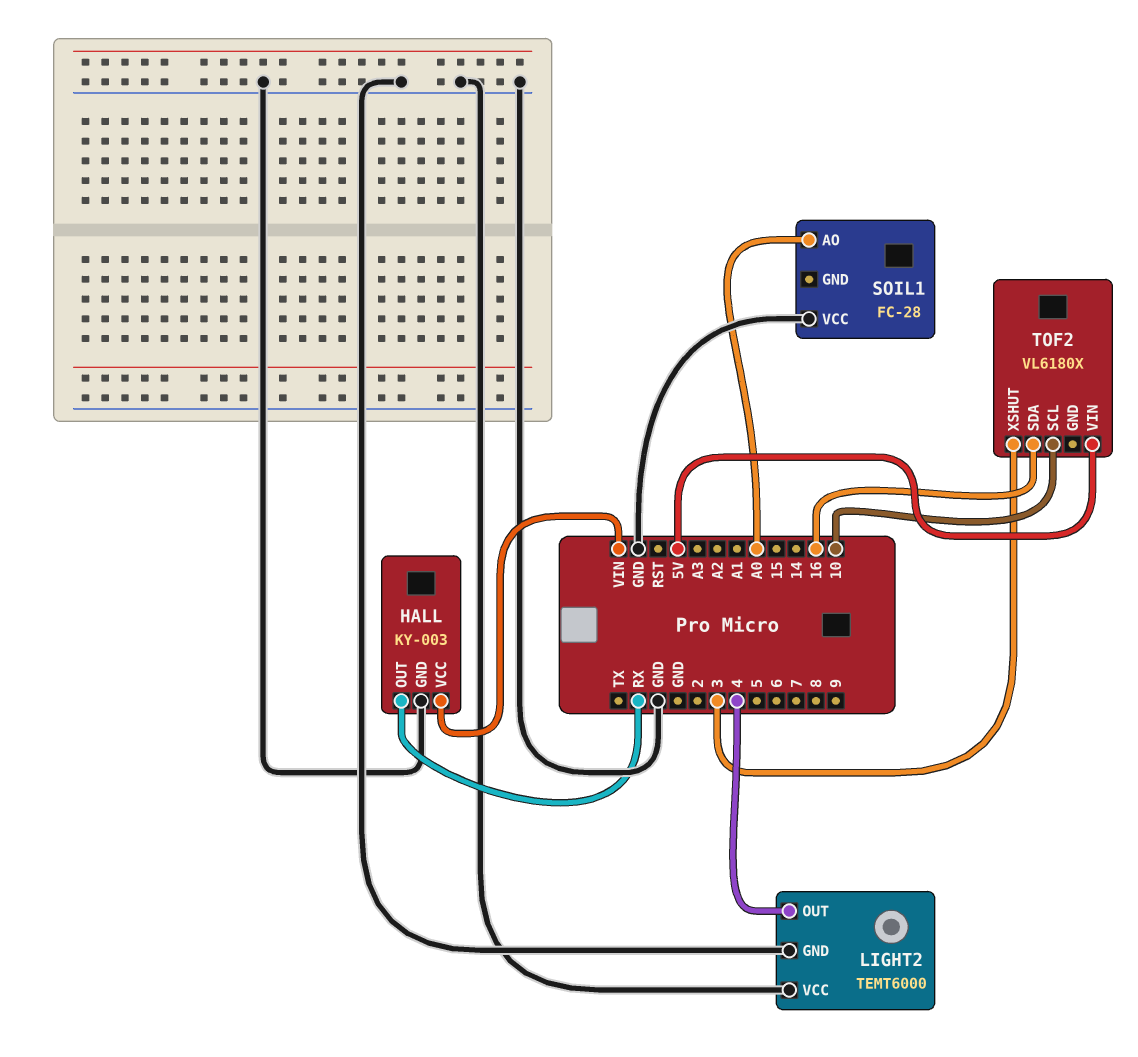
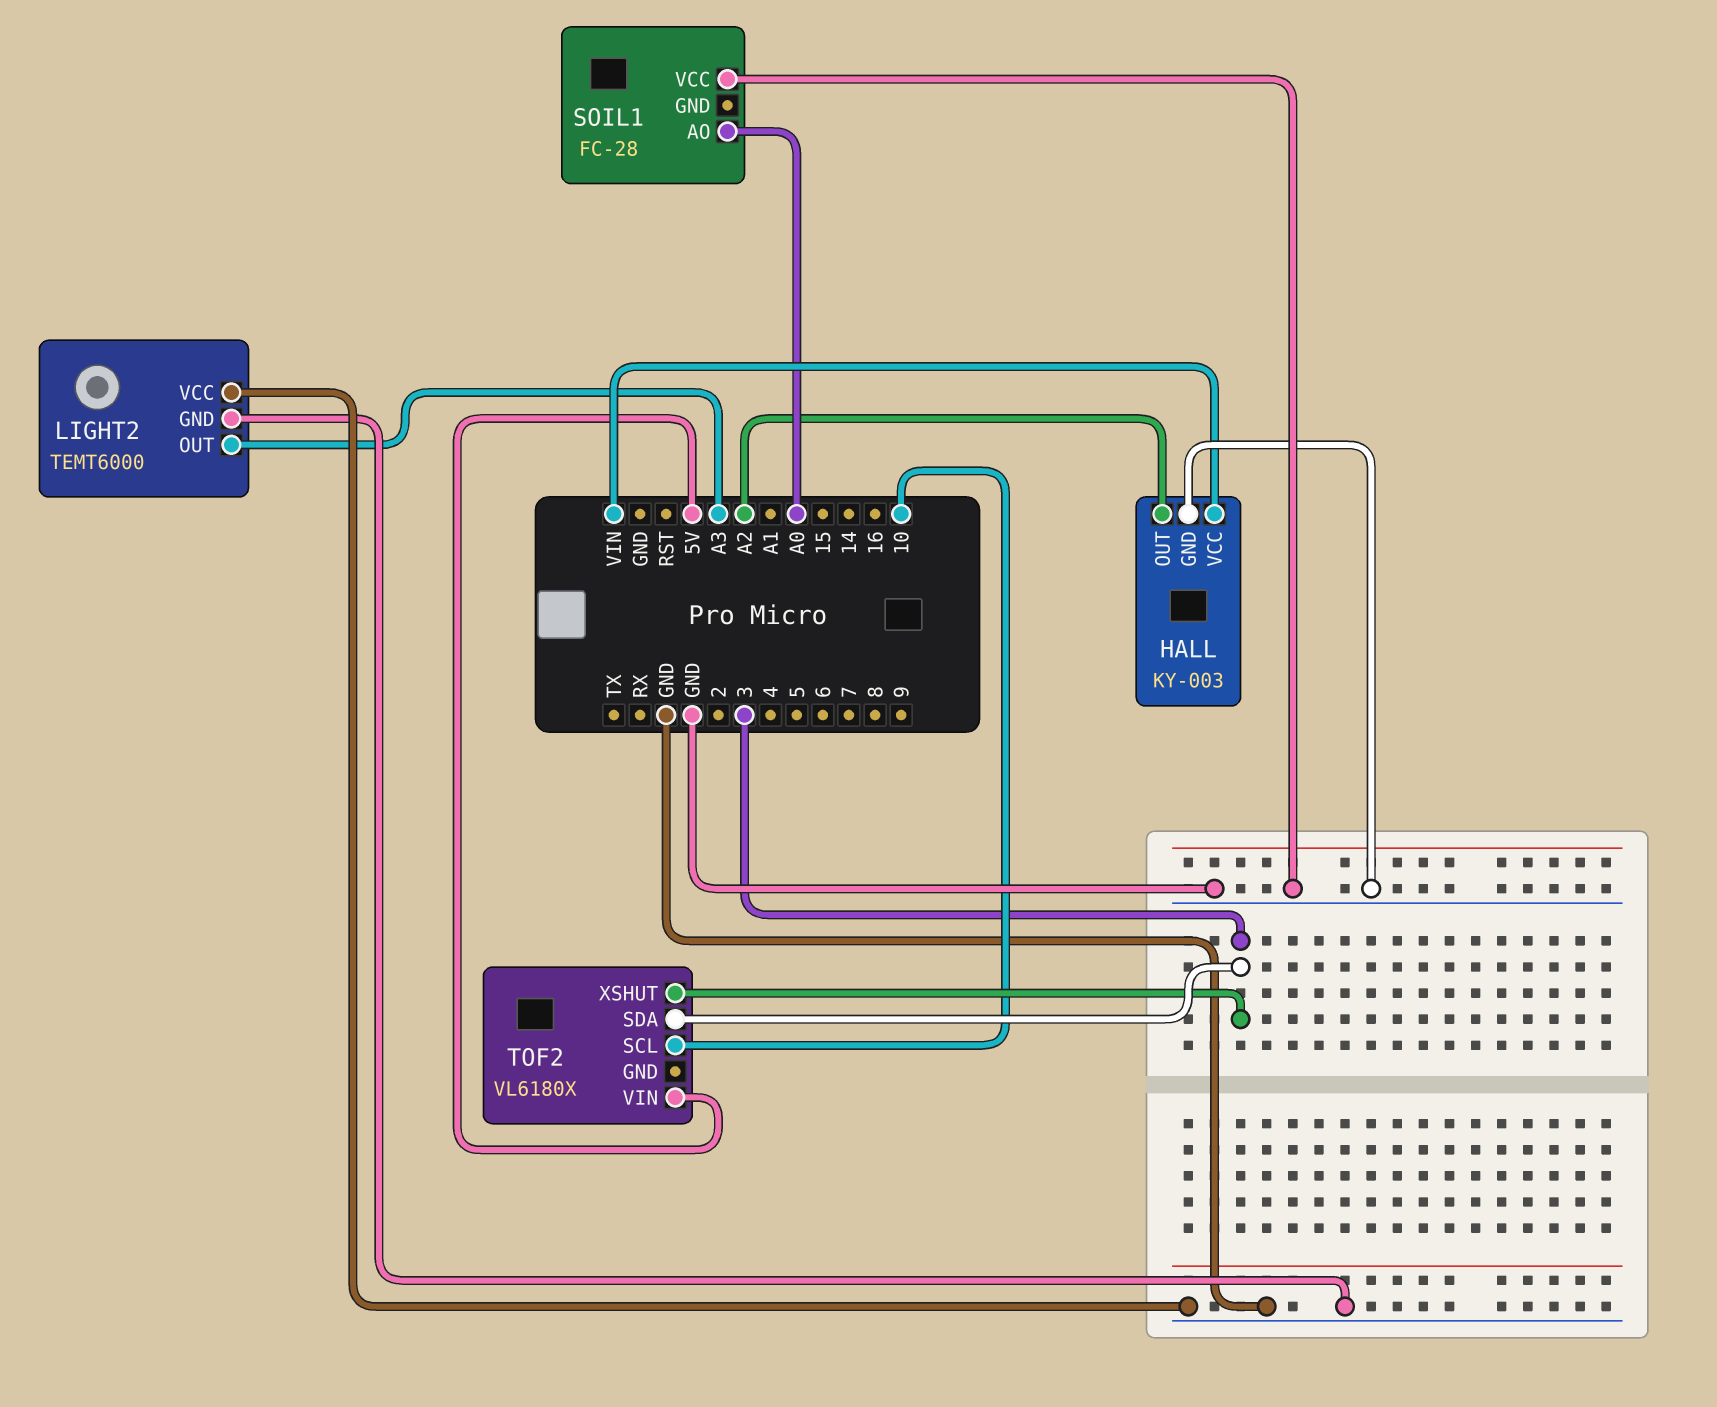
HALL pin OUT: RX -> A2
LIGHT2 pin OUT: 4 -> A3
TOF2 pin SDA: 16 -> 3

